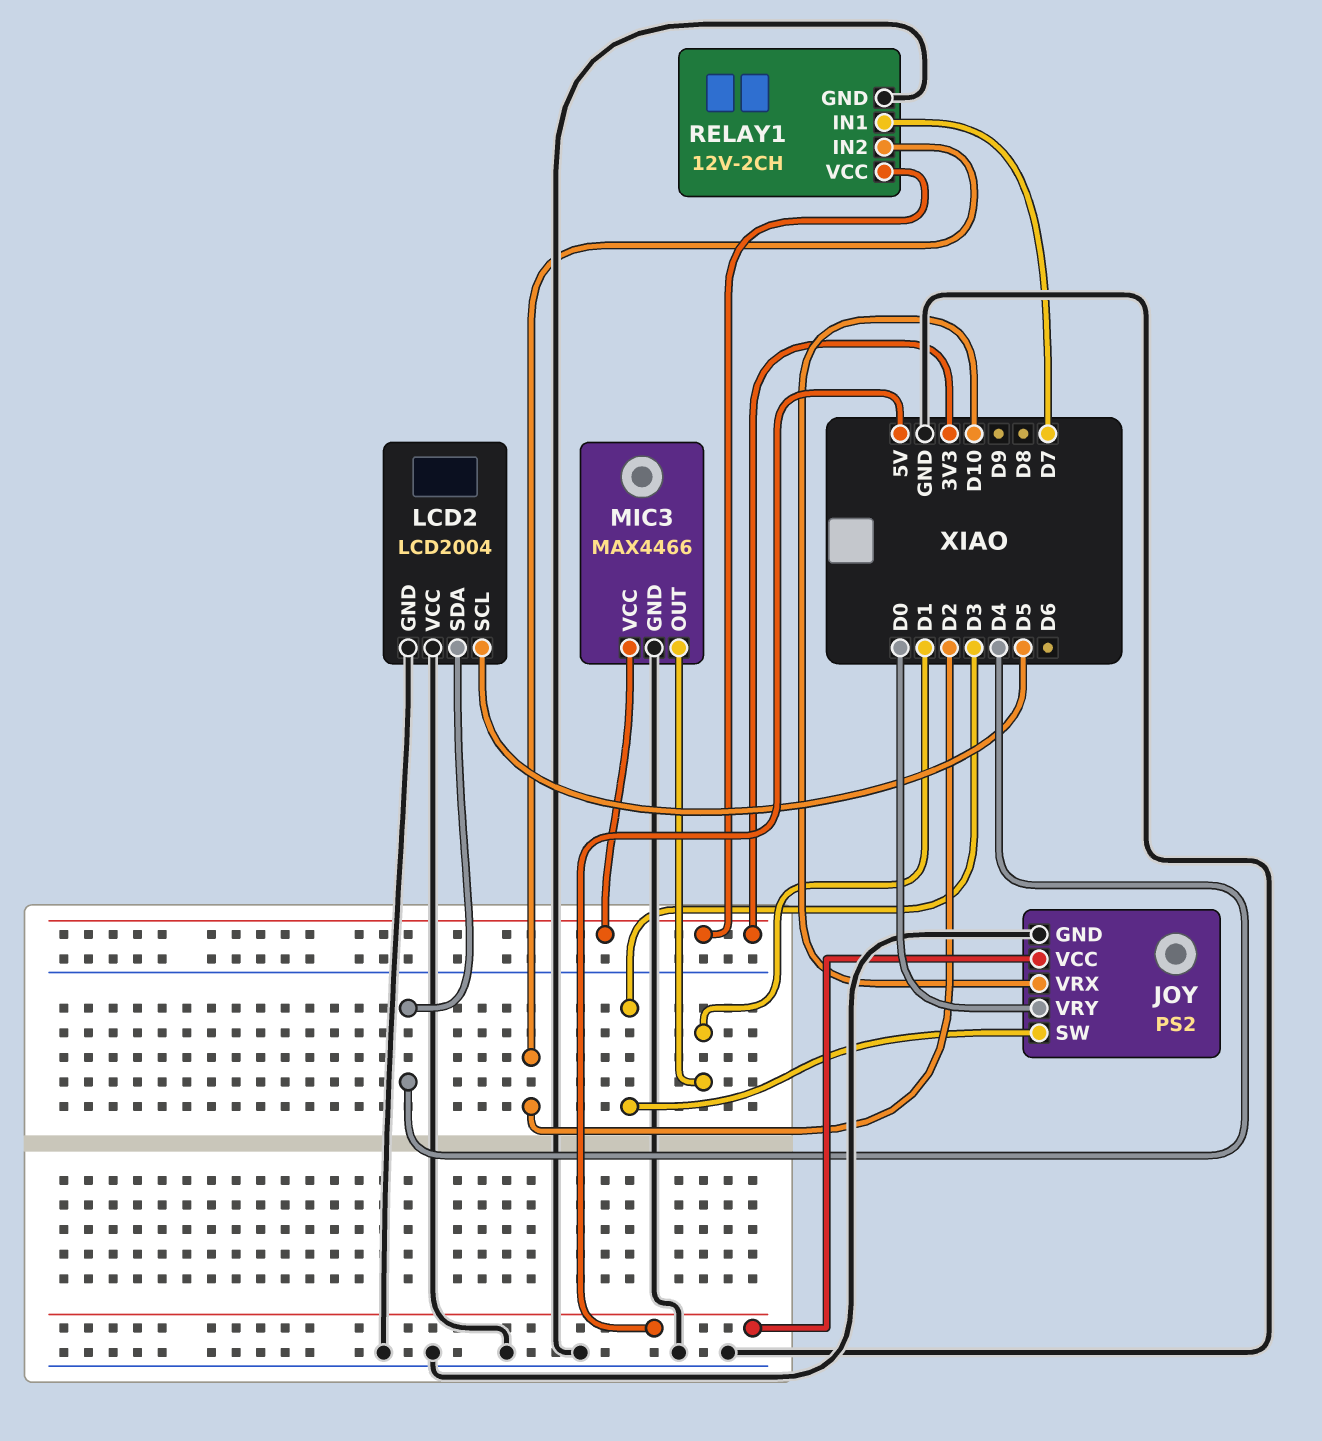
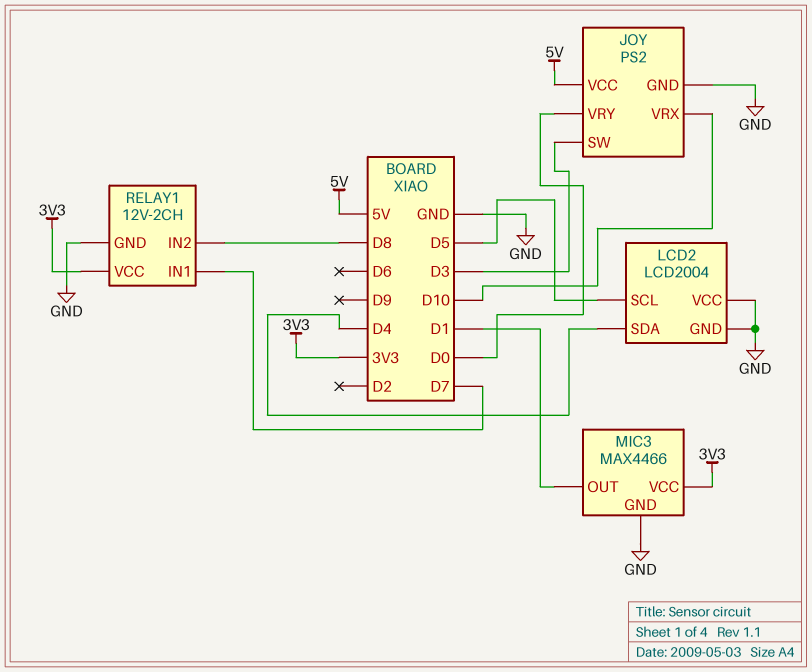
RELAY1 pin IN2: D2 -> D8

